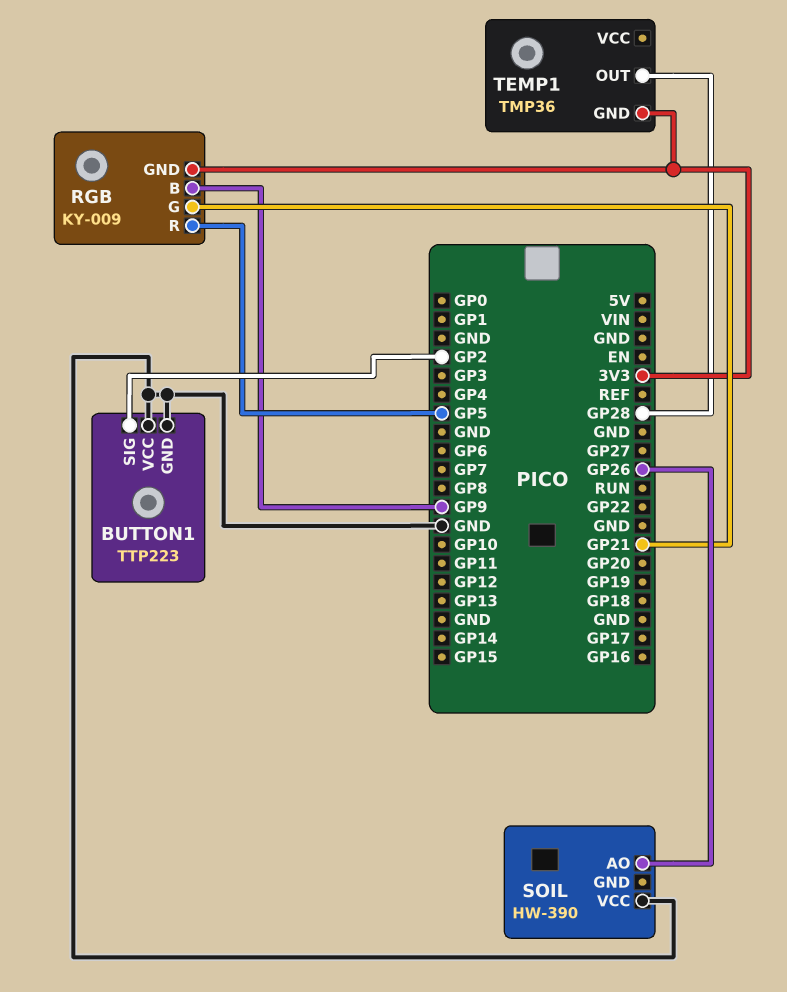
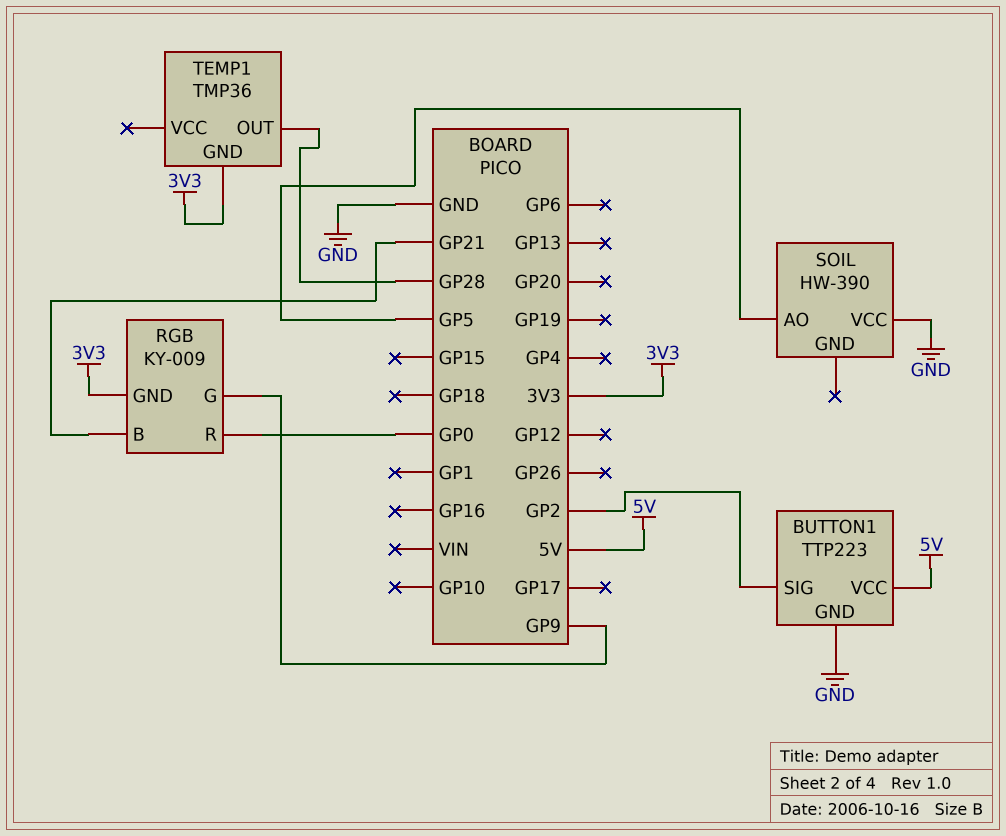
BUTTON1 pin VCC: GND -> 5V
RGB pin B: GP9 -> GP21
RGB pin G: GP21 -> GP9
RGB pin R: GP5 -> GP0
SOIL pin AO: GP26 -> GP5

